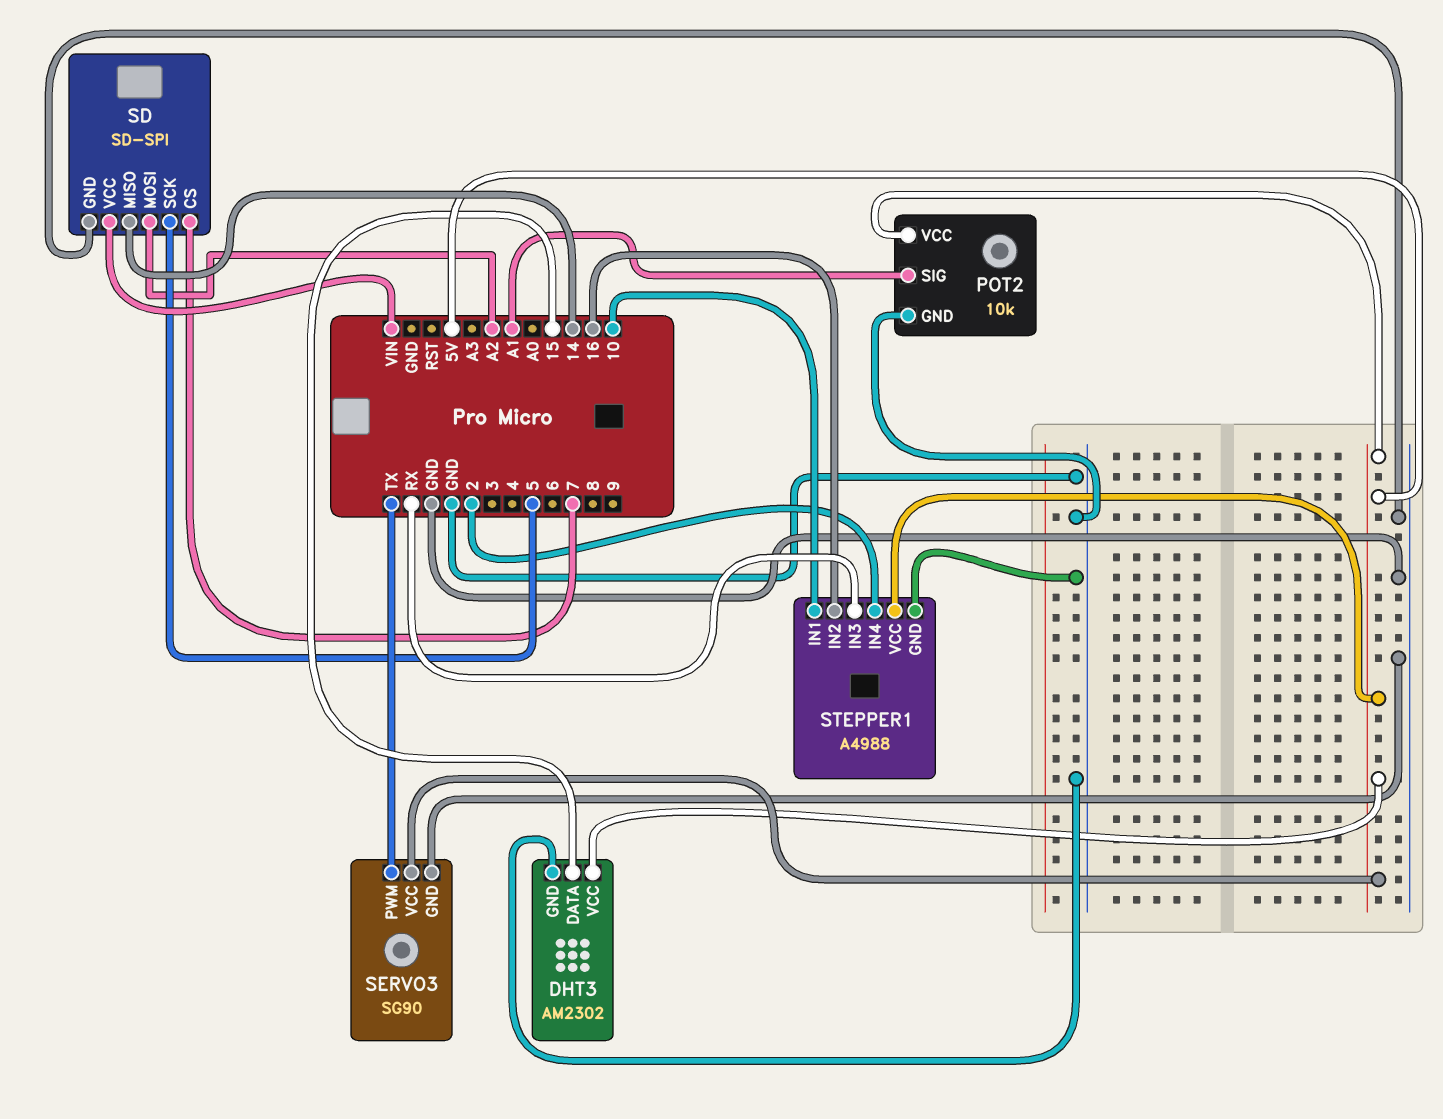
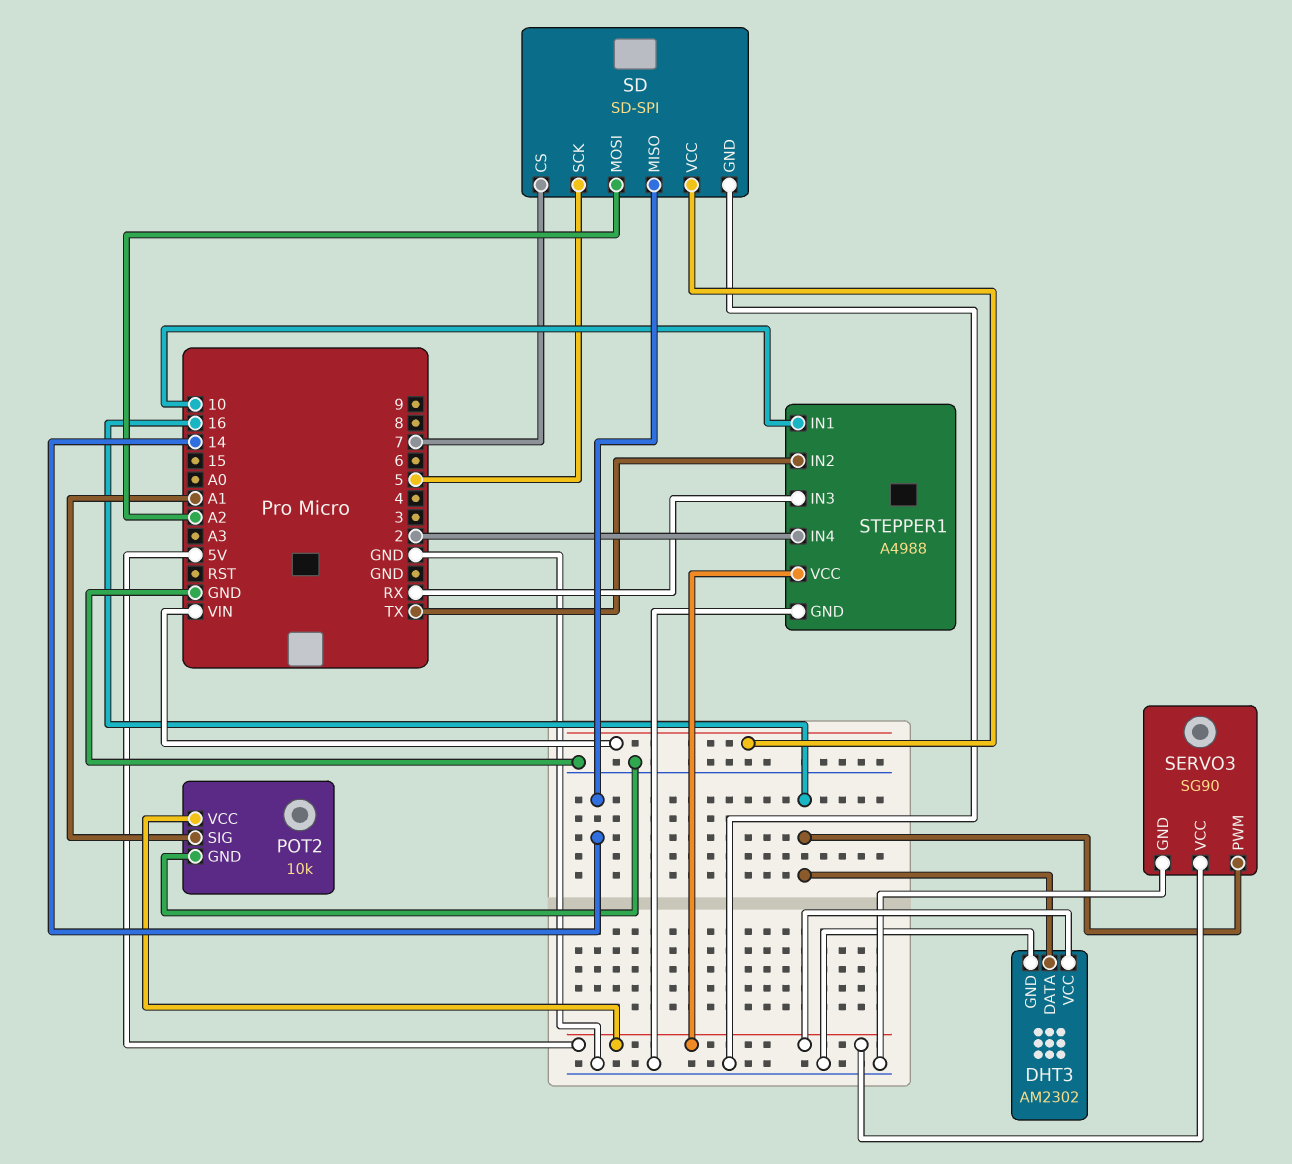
DHT3 pin DATA: 15 -> 16
SERVO3 pin PWM: TX -> 16
STEPPER1 pin IN2: 16 -> TX

